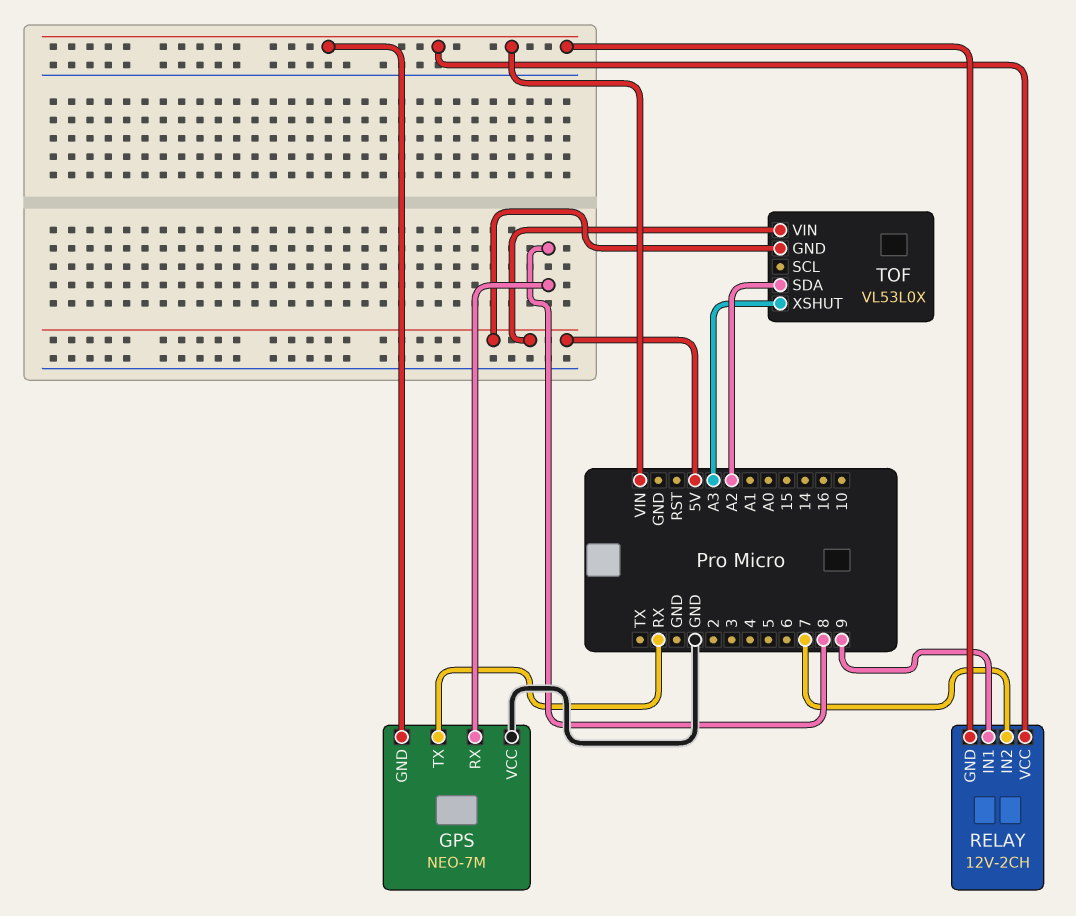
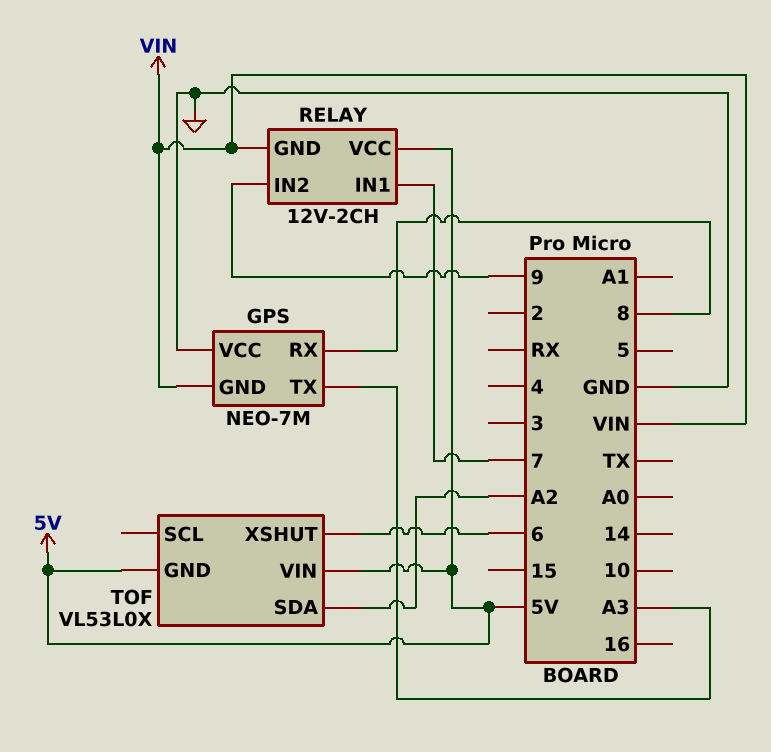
GPS pin TX: RX -> A3
RELAY pin IN1: 9 -> 7
RELAY pin IN2: 7 -> 9
RELAY pin VCC: VIN -> 5V
TOF pin XSHUT: A3 -> 6

